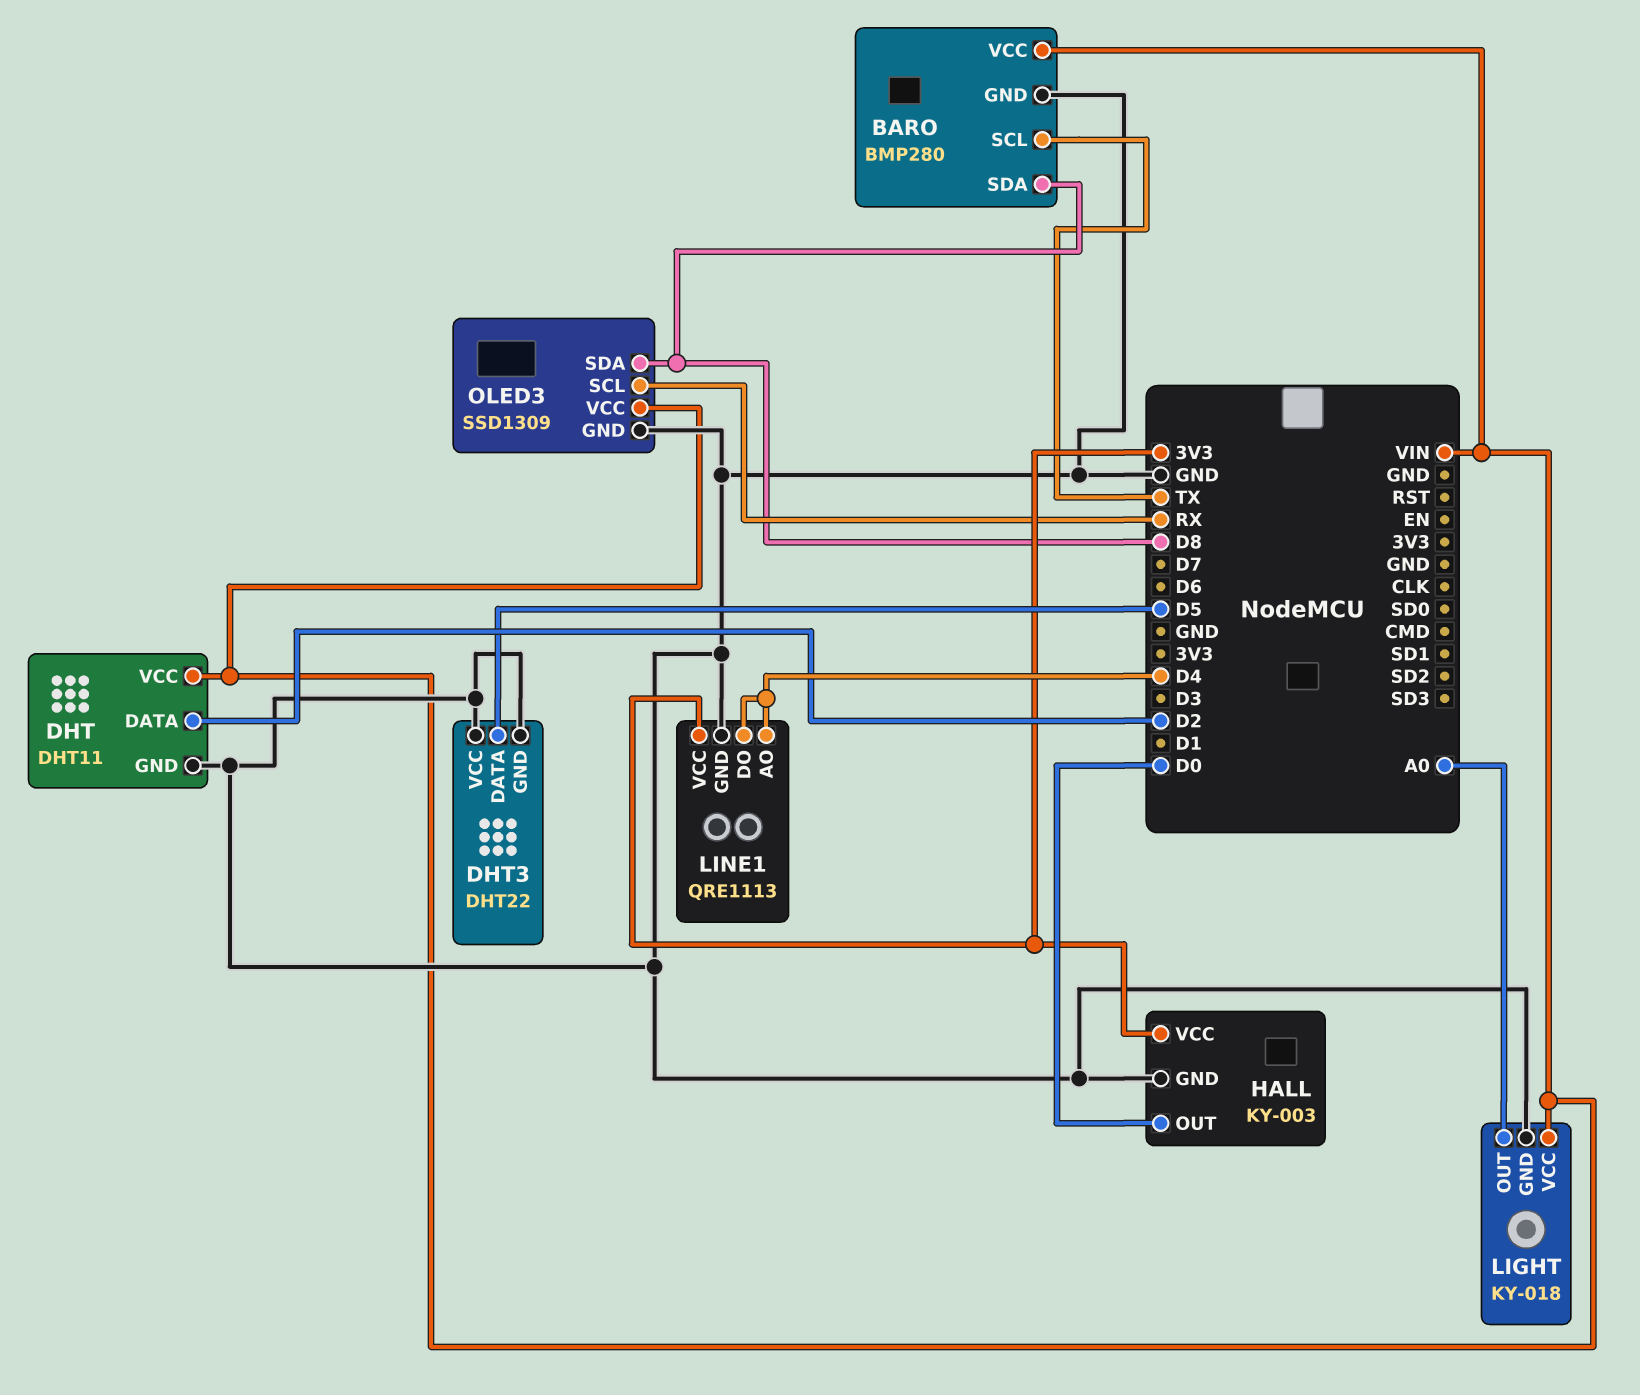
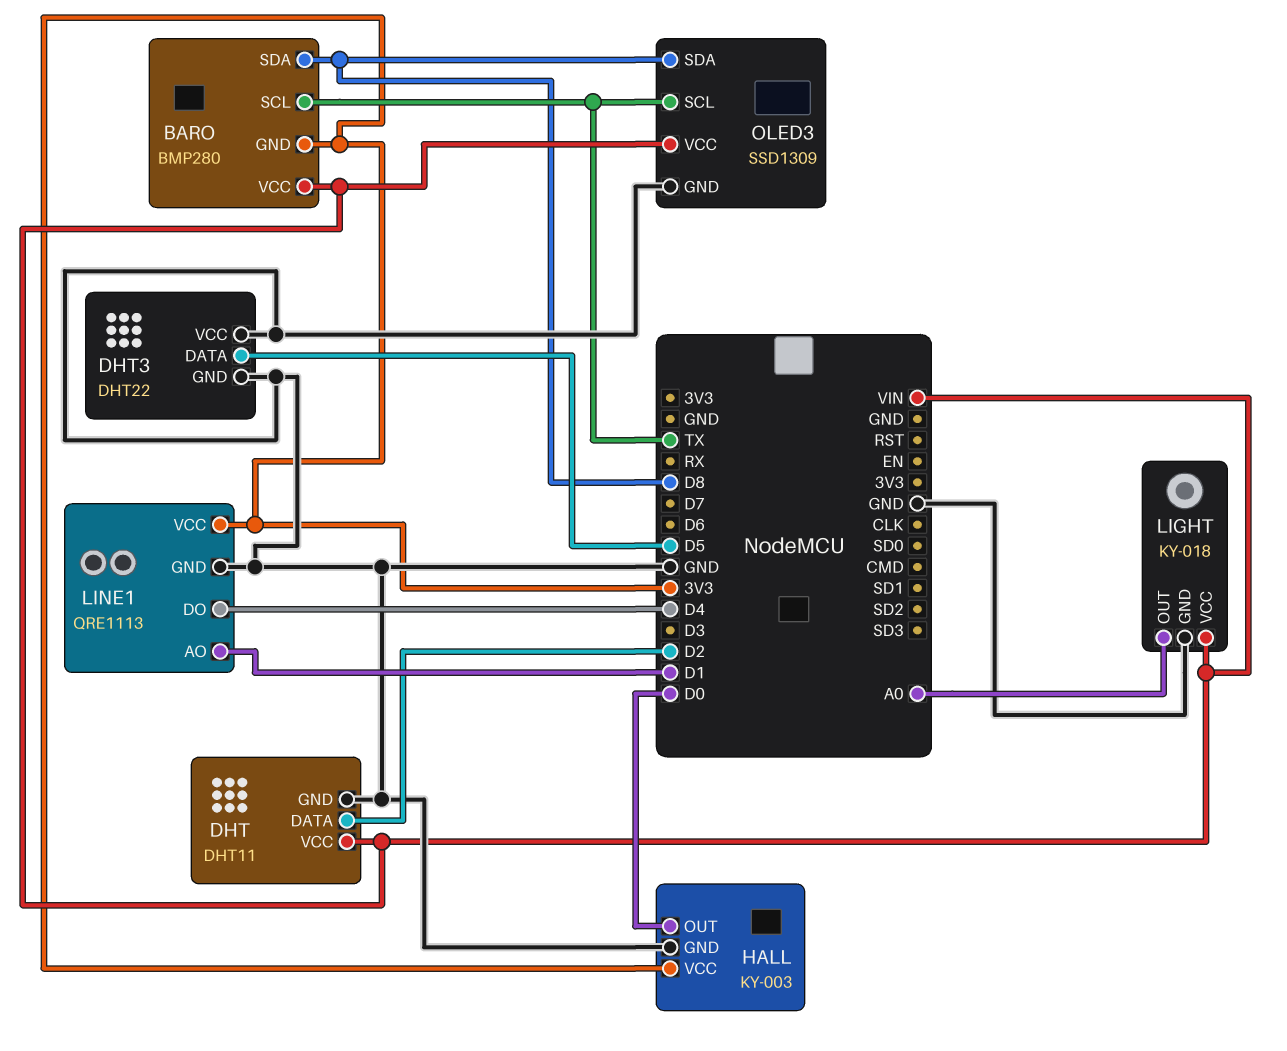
BARO pin GND: GND -> 3V3
LINE1 pin AO: D4 -> D1
OLED3 pin SCL: RX -> TX

